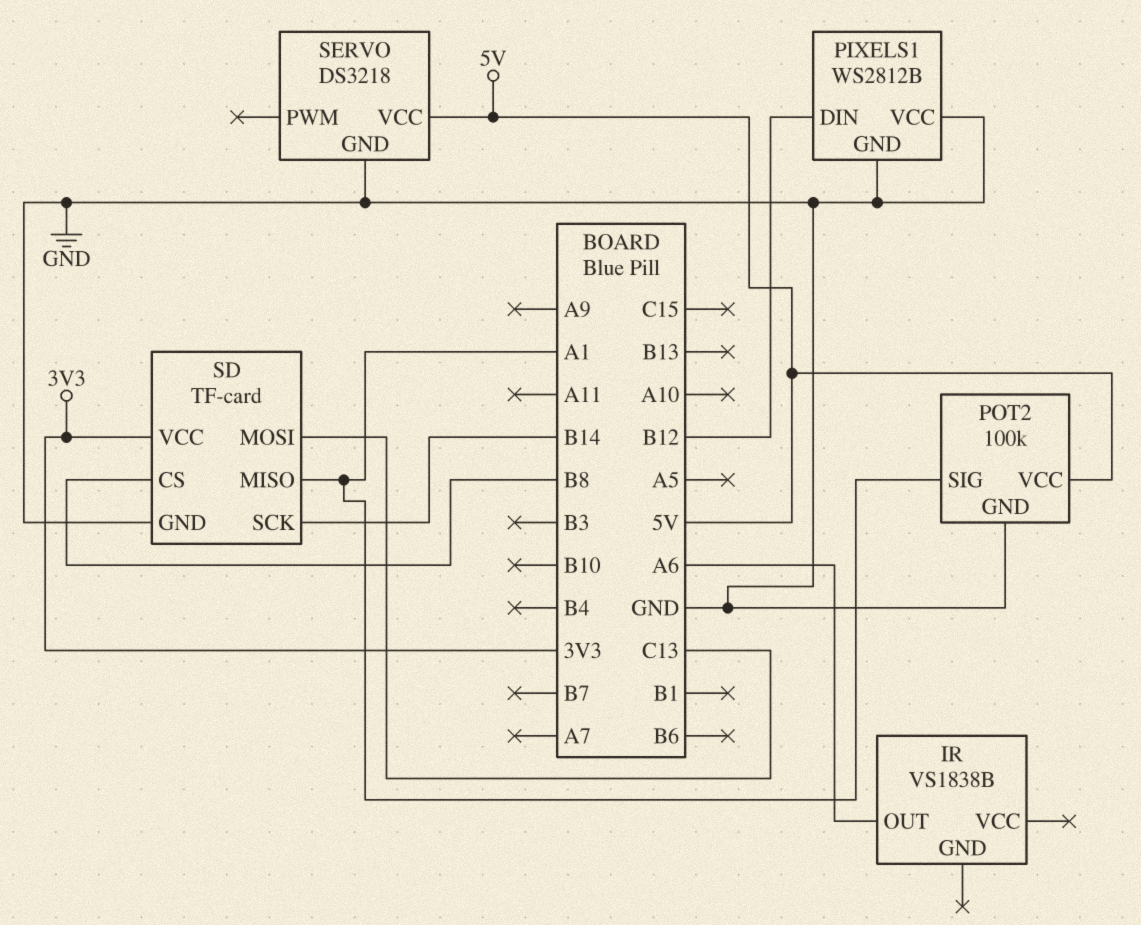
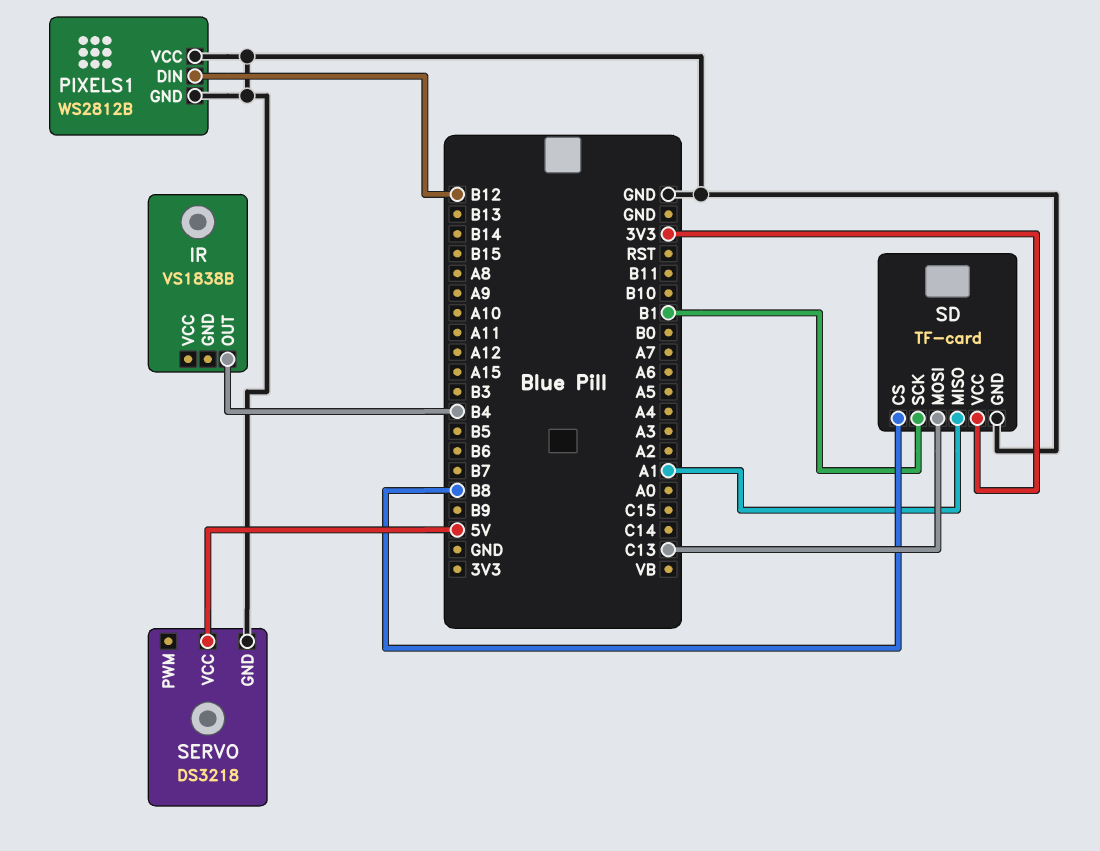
IR pin OUT: A6 -> B4
POT2: 100k -> none
POT2 pin GND: GND -> none
POT2 pin SIG: A1 -> none
POT2 pin VCC: 5V -> none
SD pin SCK: B14 -> B1

